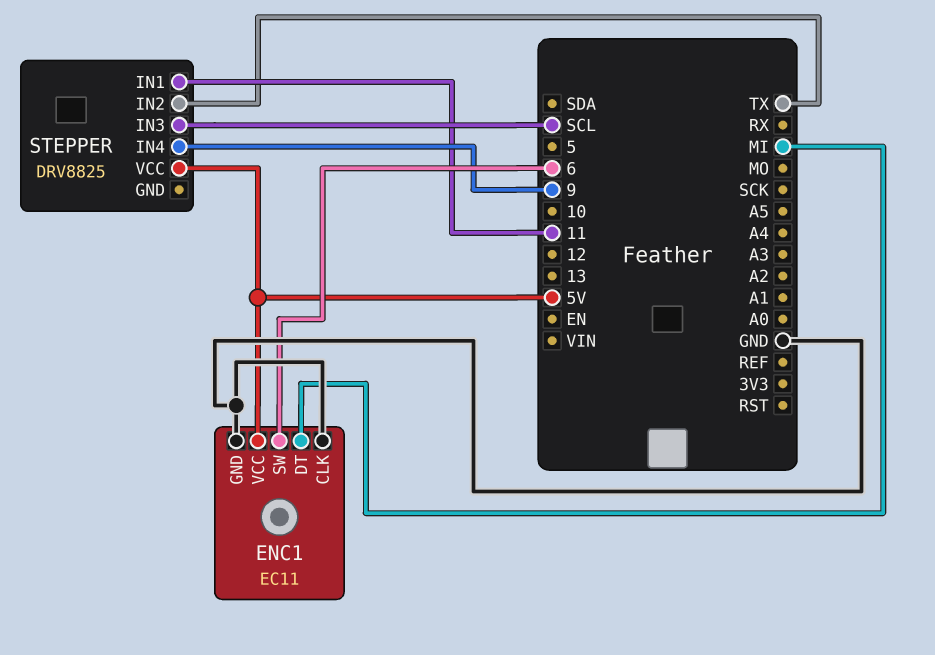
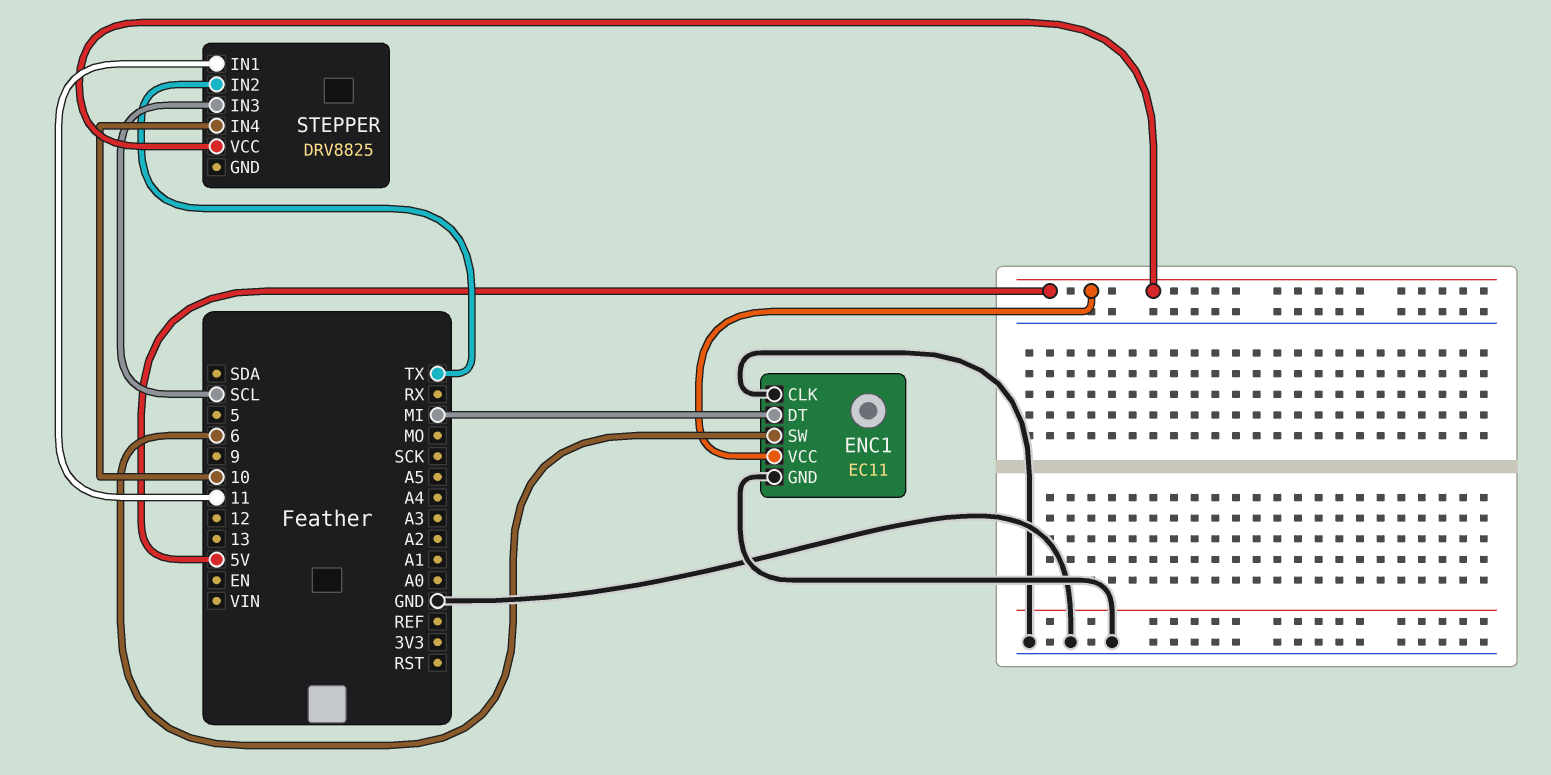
STEPPER pin IN4: 9 -> 10

